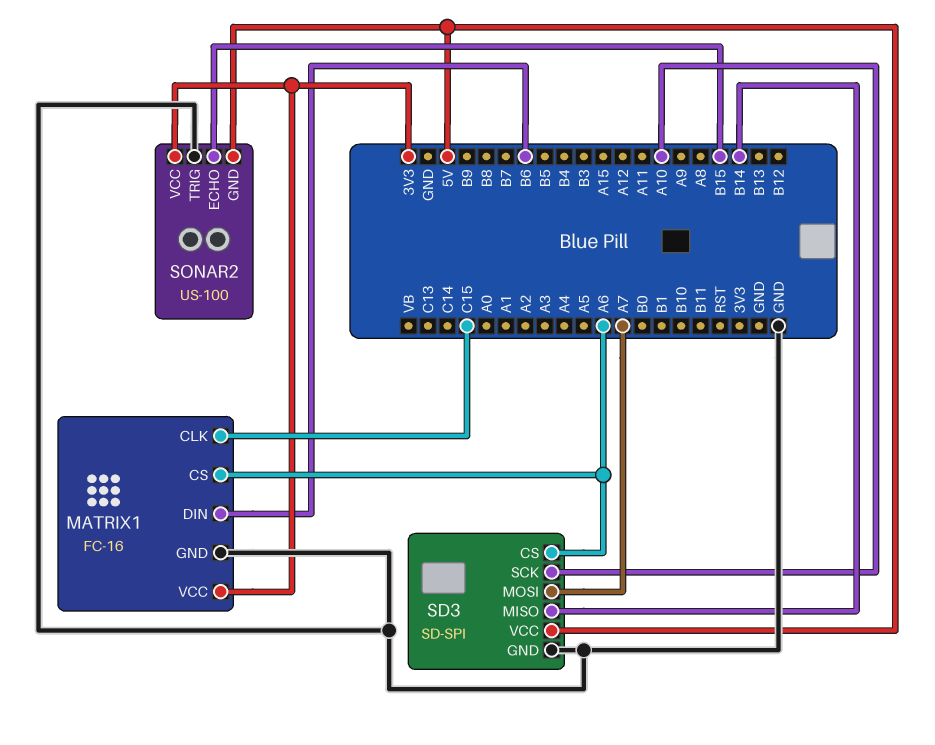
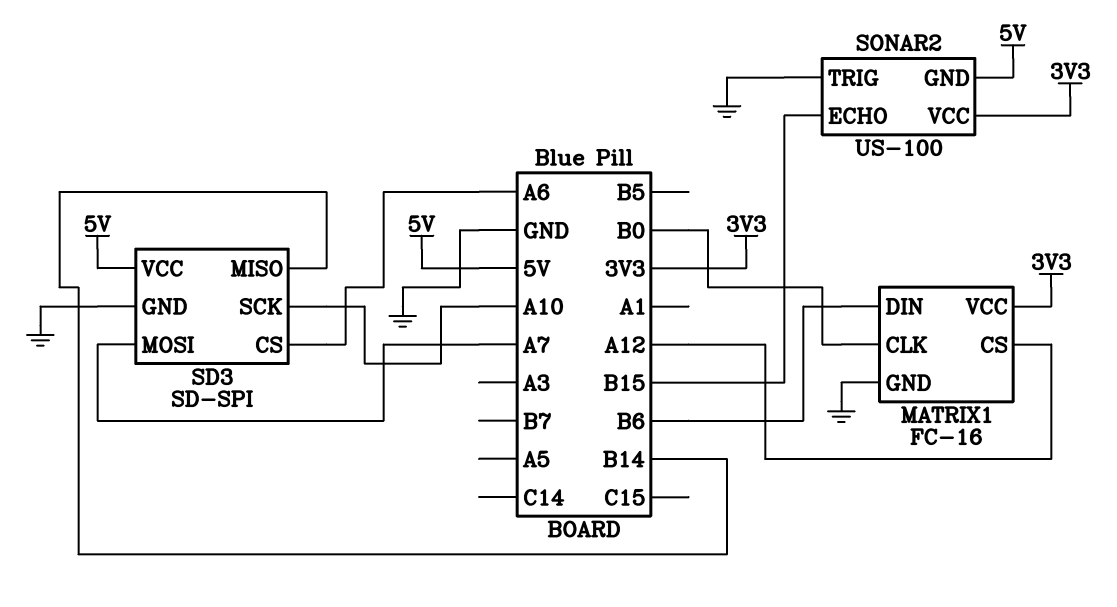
MATRIX1 pin CLK: C15 -> B0
MATRIX1 pin CS: A6 -> A12

